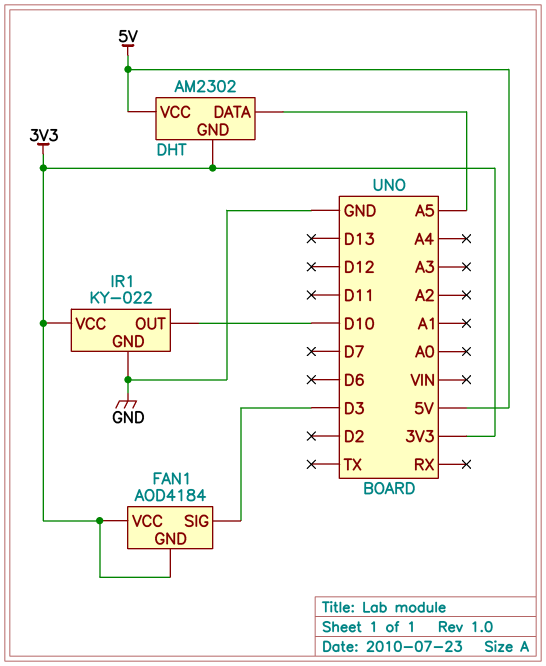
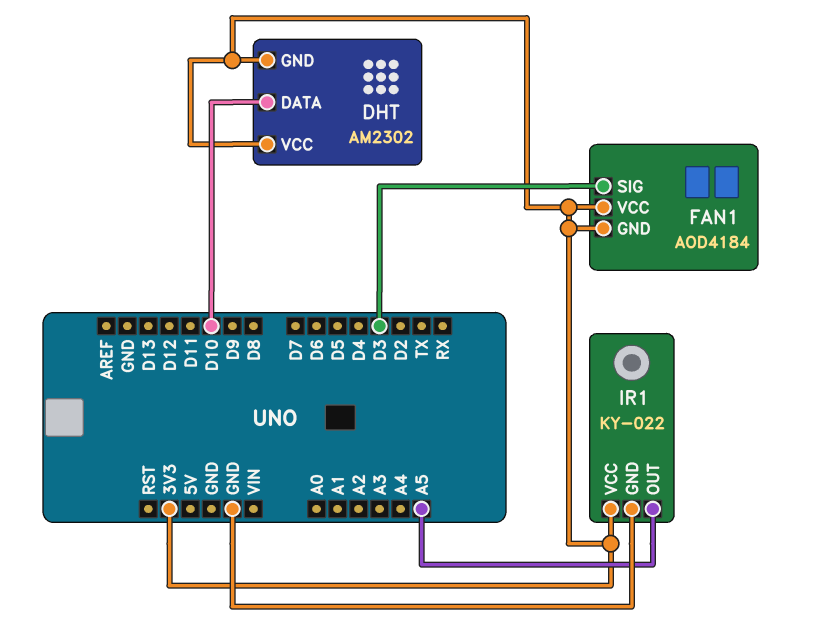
DHT pin DATA: A5 -> D10
DHT pin VCC: 5V -> 3V3
IR1 pin OUT: D10 -> A5

